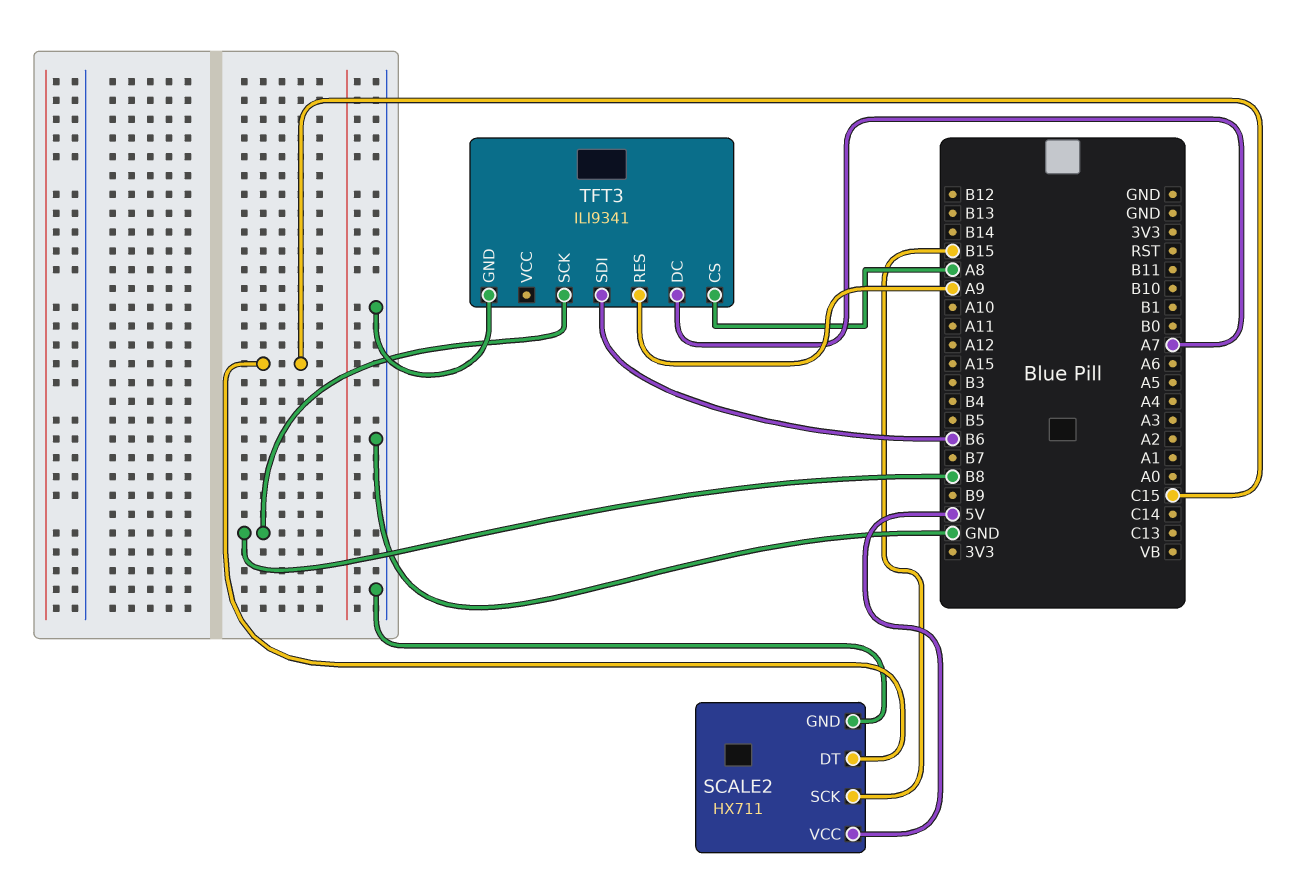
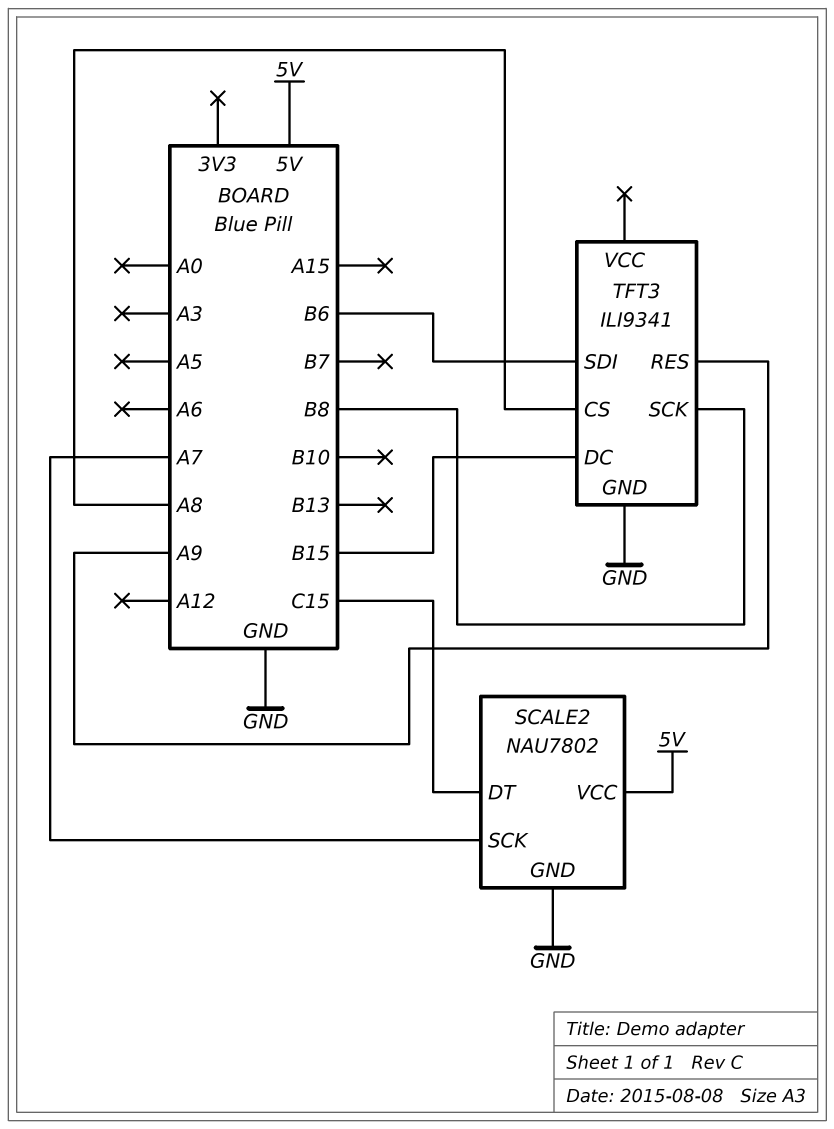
SCALE2: HX711 -> NAU7802
SCALE2 pin SCK: B15 -> A7
TFT3 pin DC: A7 -> B15

